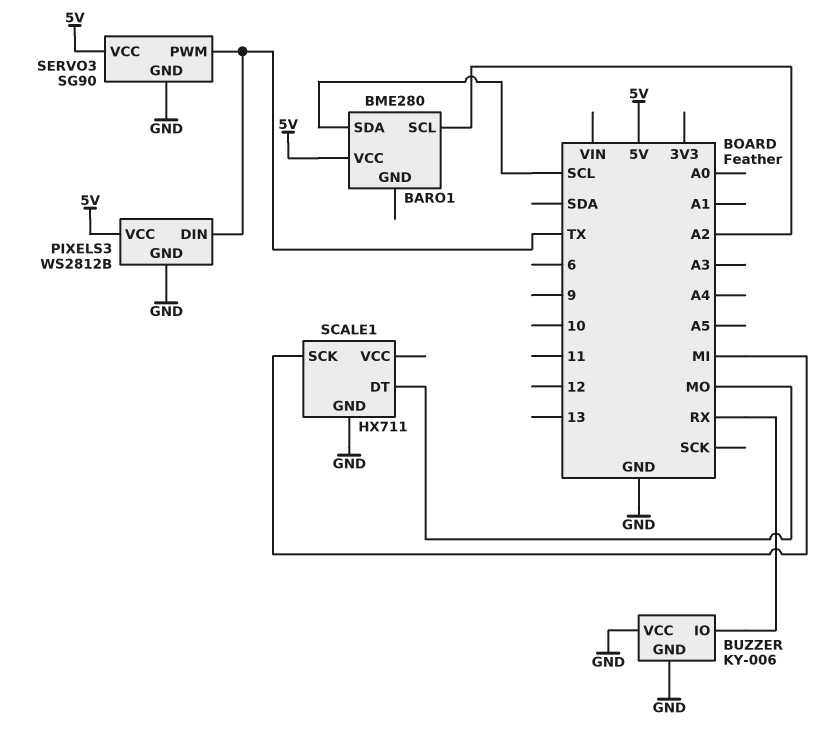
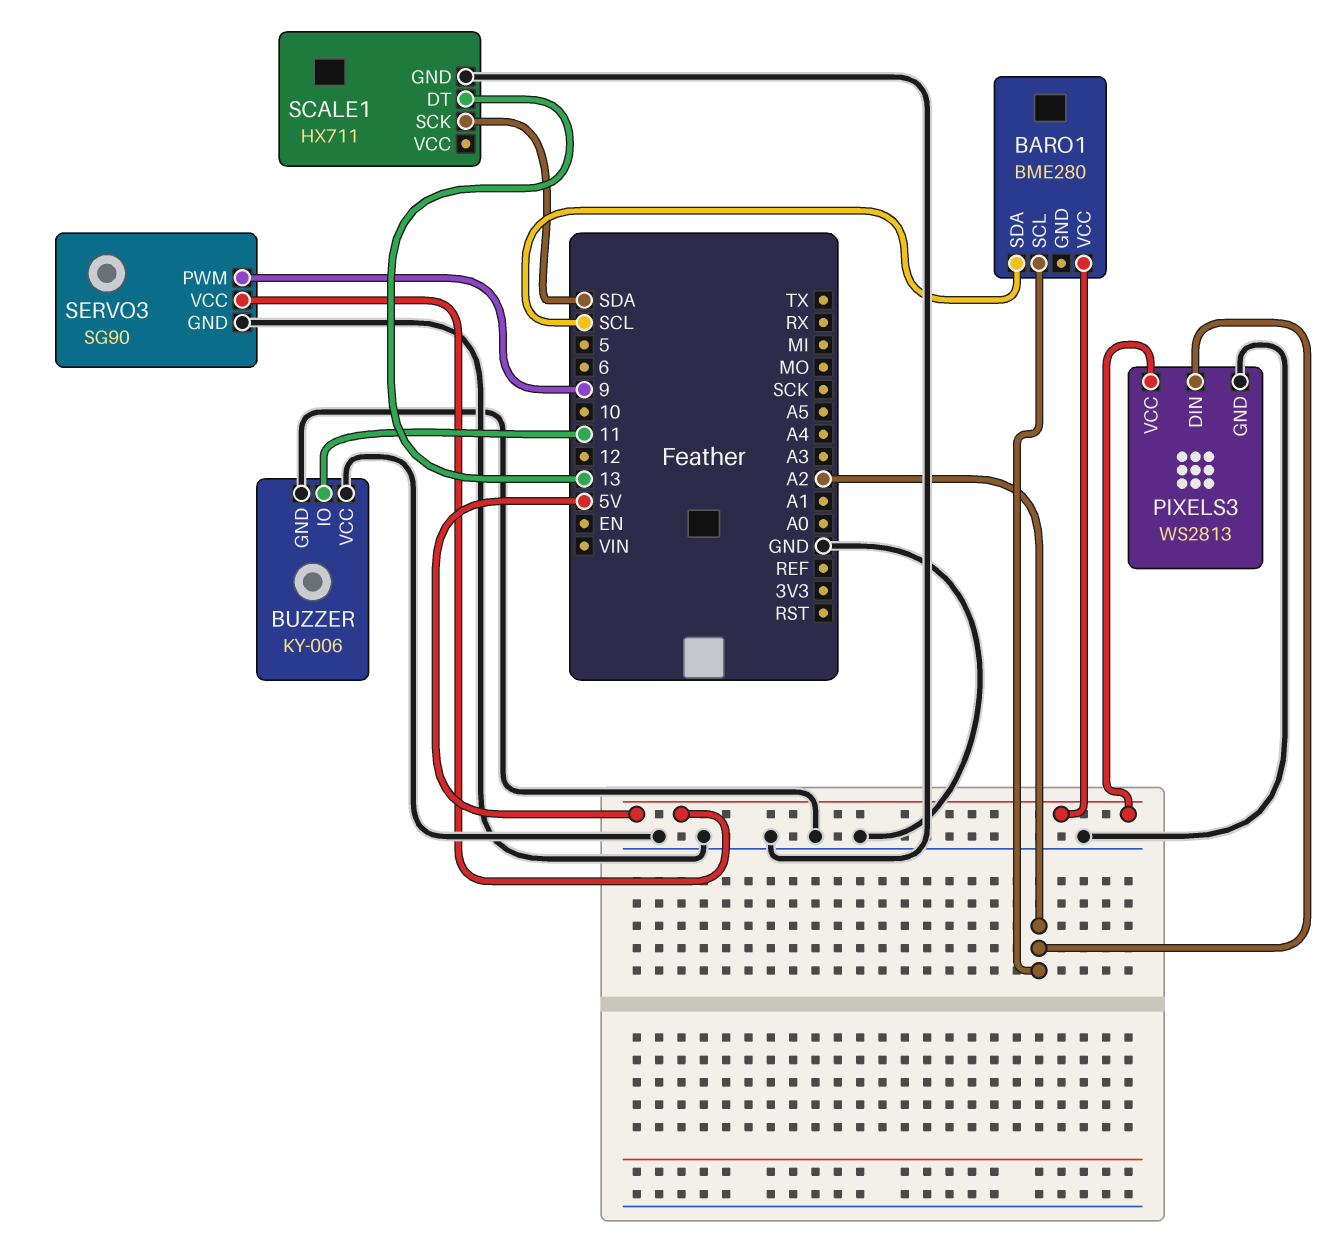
BUZZER pin IO: RX -> 11
PIXELS3: WS2812B -> WS2813
PIXELS3 pin DIN: TX -> A2
SCALE1 pin DT: MO -> 13
SCALE1 pin SCK: MI -> SDA
SERVO3 pin PWM: TX -> 9

